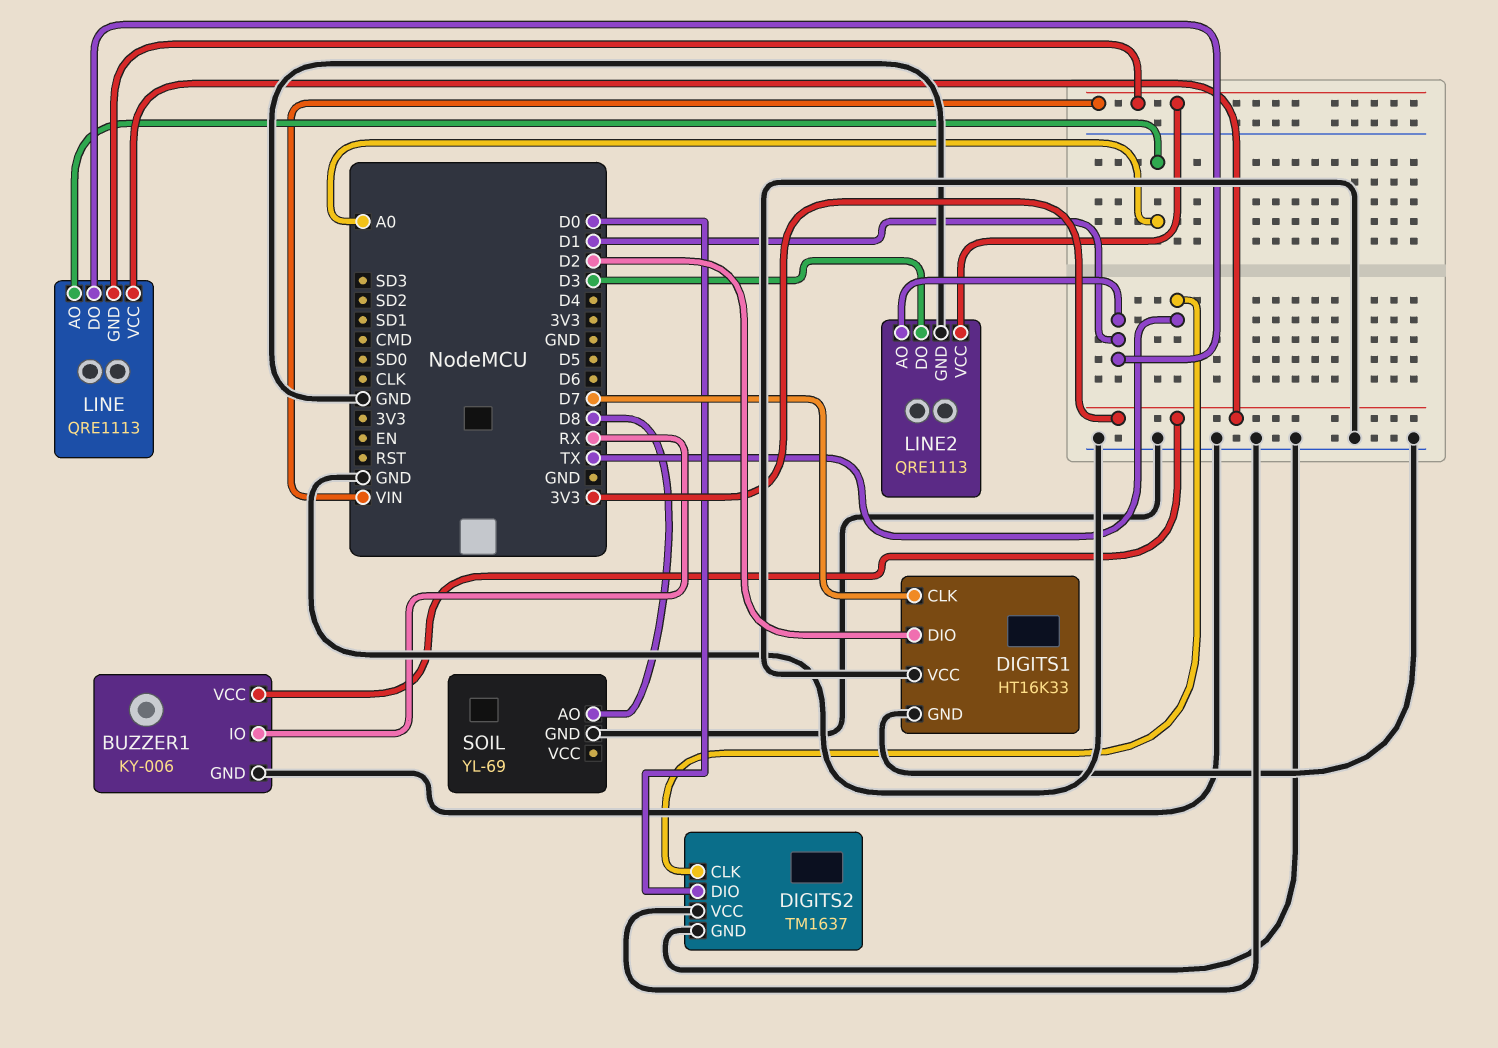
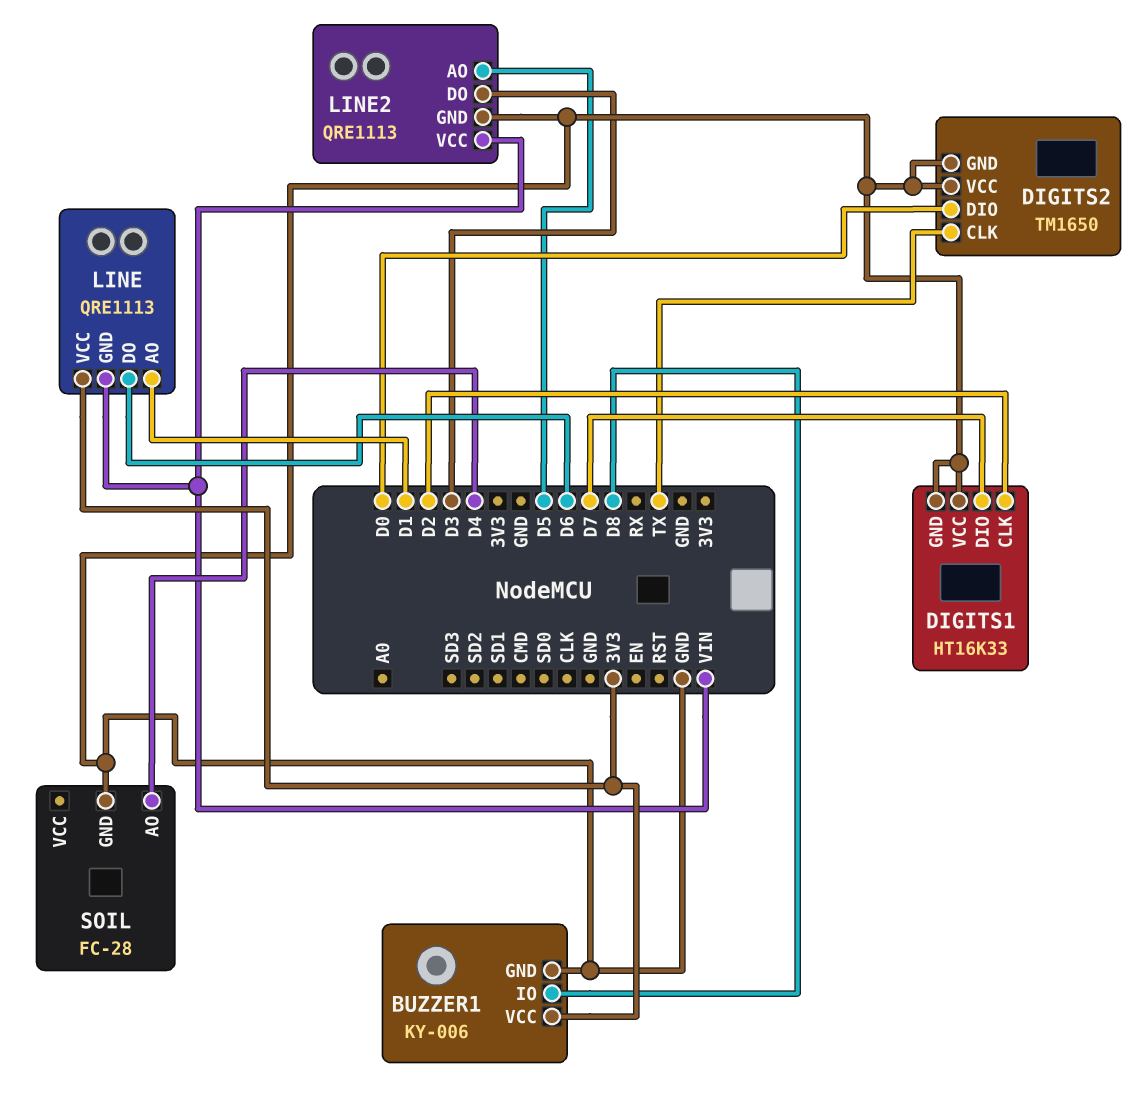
BUZZER1 pin IO: RX -> D8
DIGITS1 pin CLK: D7 -> D2
DIGITS1 pin DIO: D2 -> D7
DIGITS2: TM1637 -> TM1650
LINE pin AO: A0 -> D1
LINE pin DO: D1 -> D6
LINE2 pin AO: D1 -> D5
SOIL: YL-69 -> FC-28
SOIL pin AO: D8 -> D4

